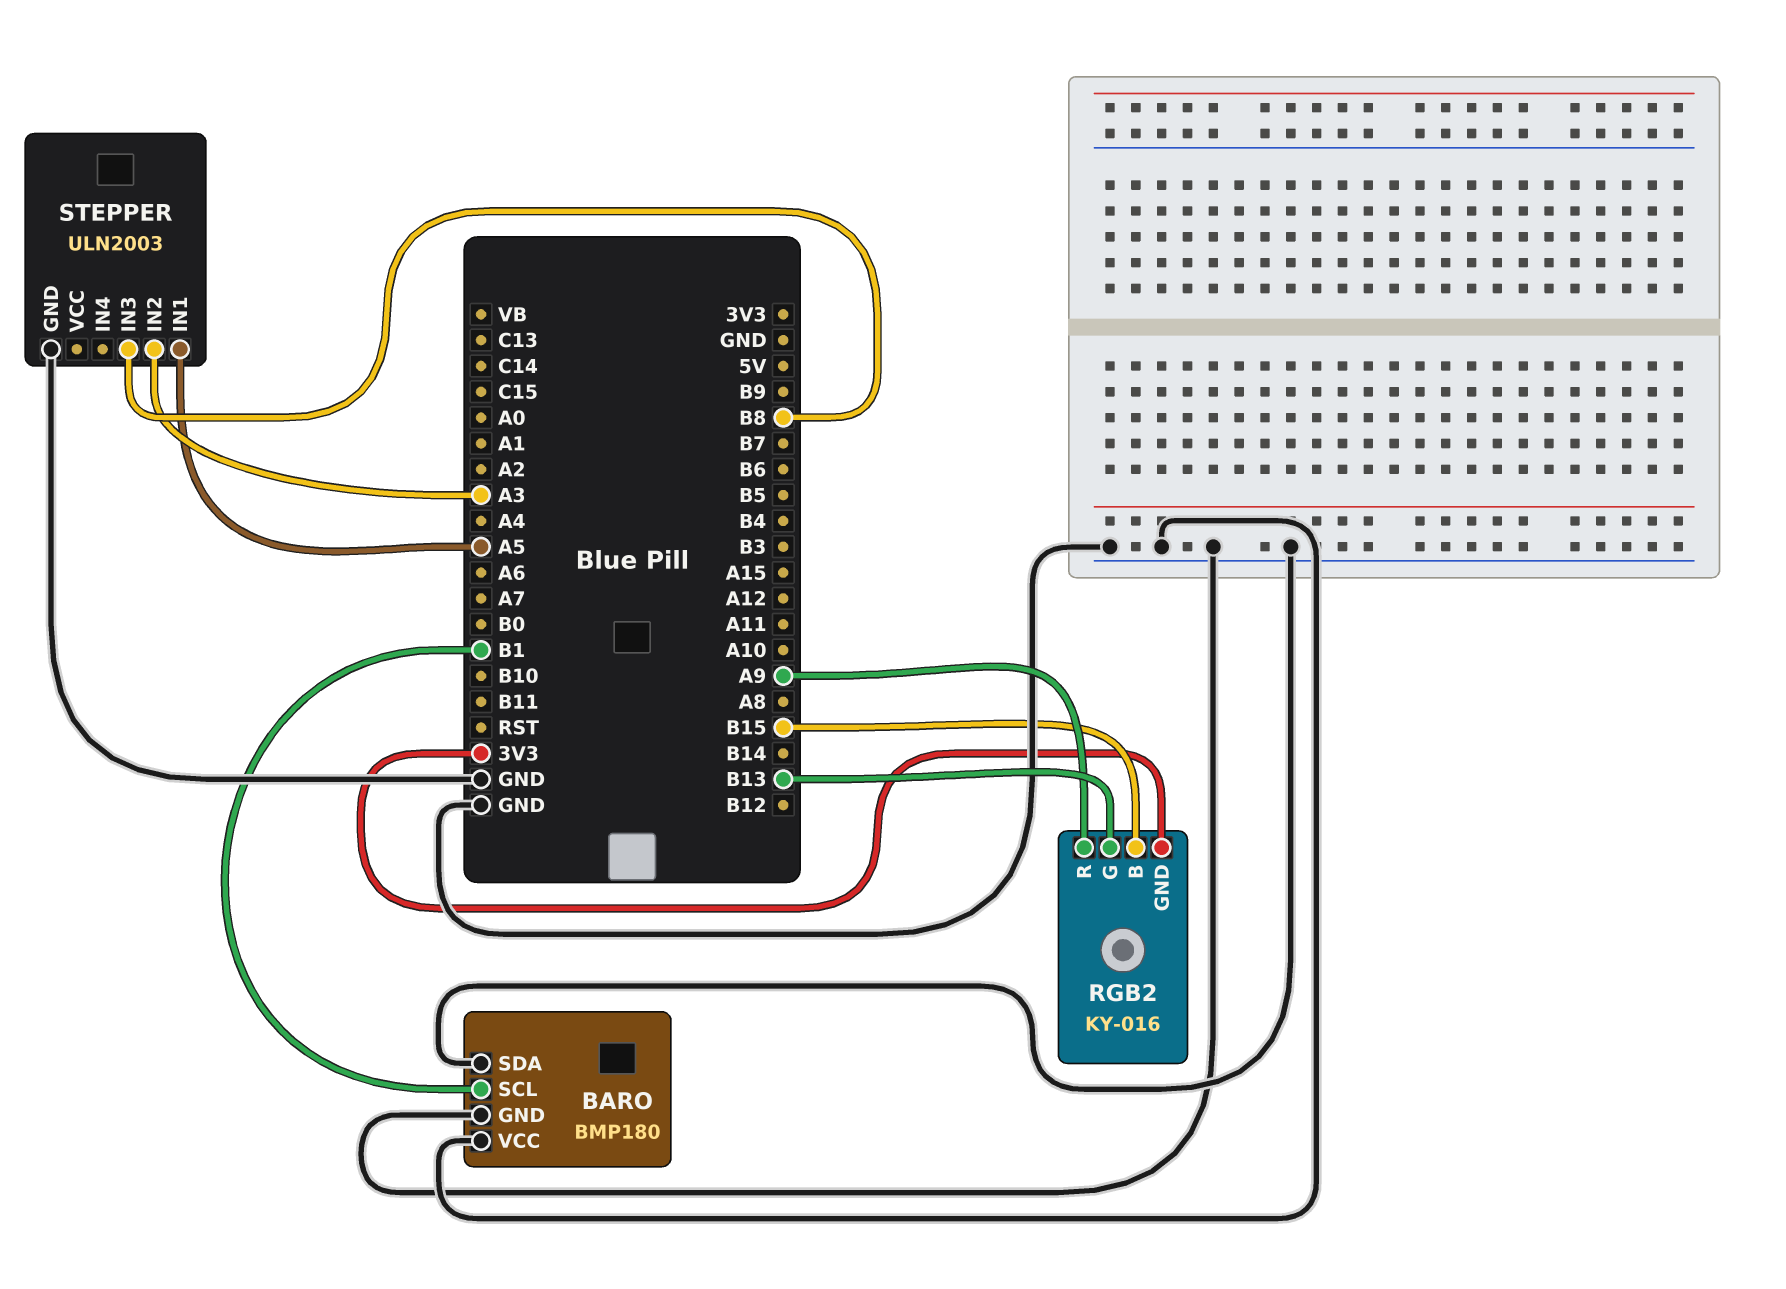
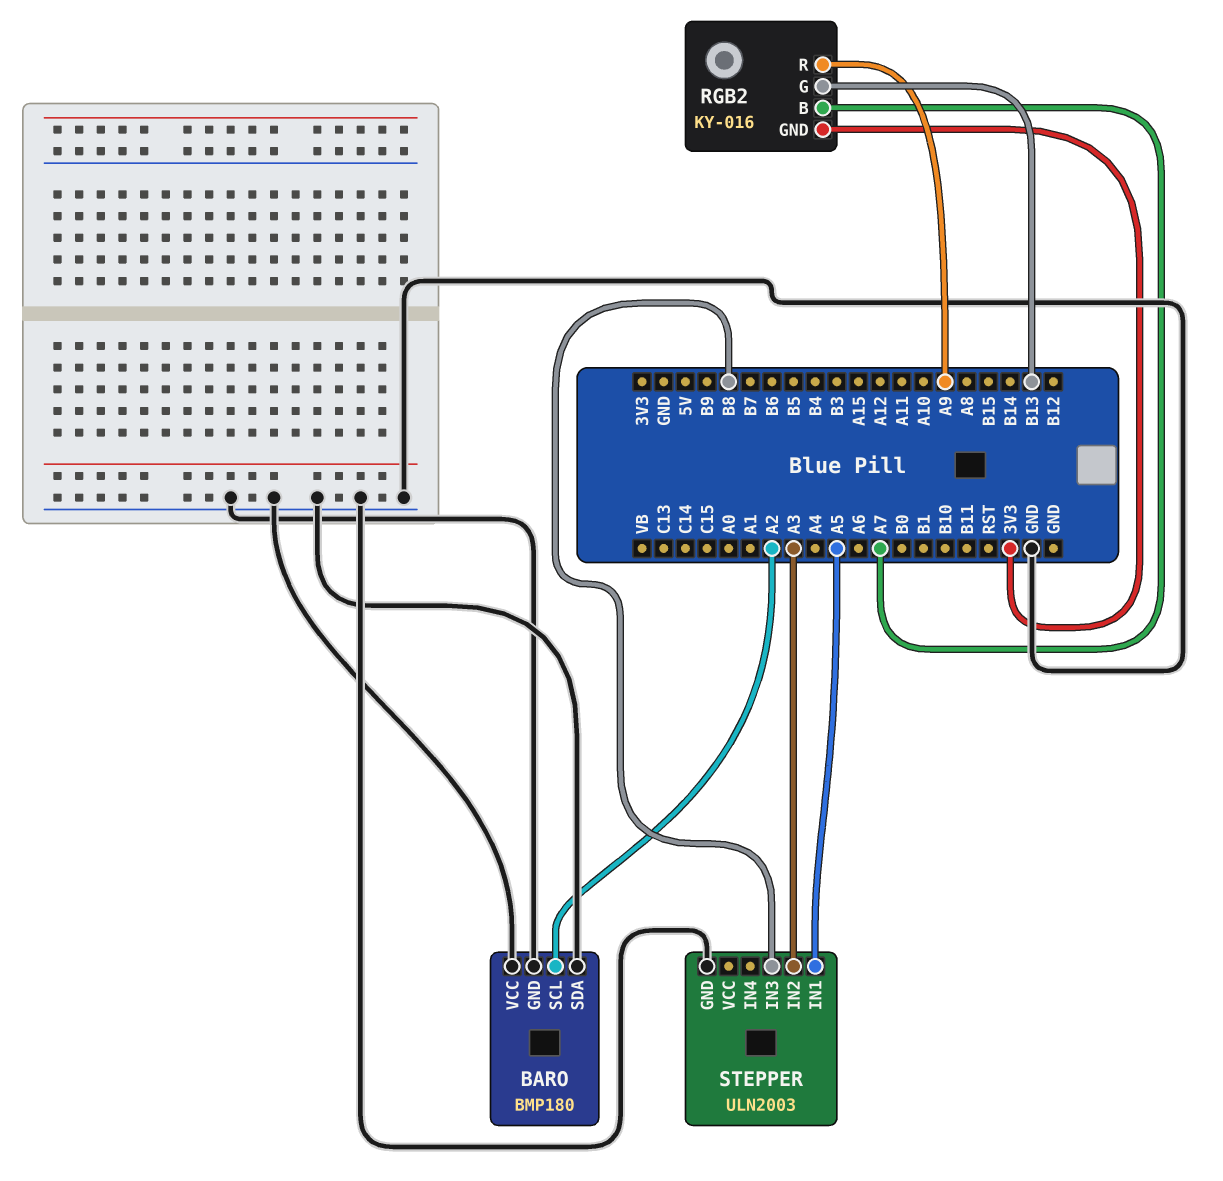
BARO pin SCL: B1 -> A2
RGB2 pin B: B15 -> A7

